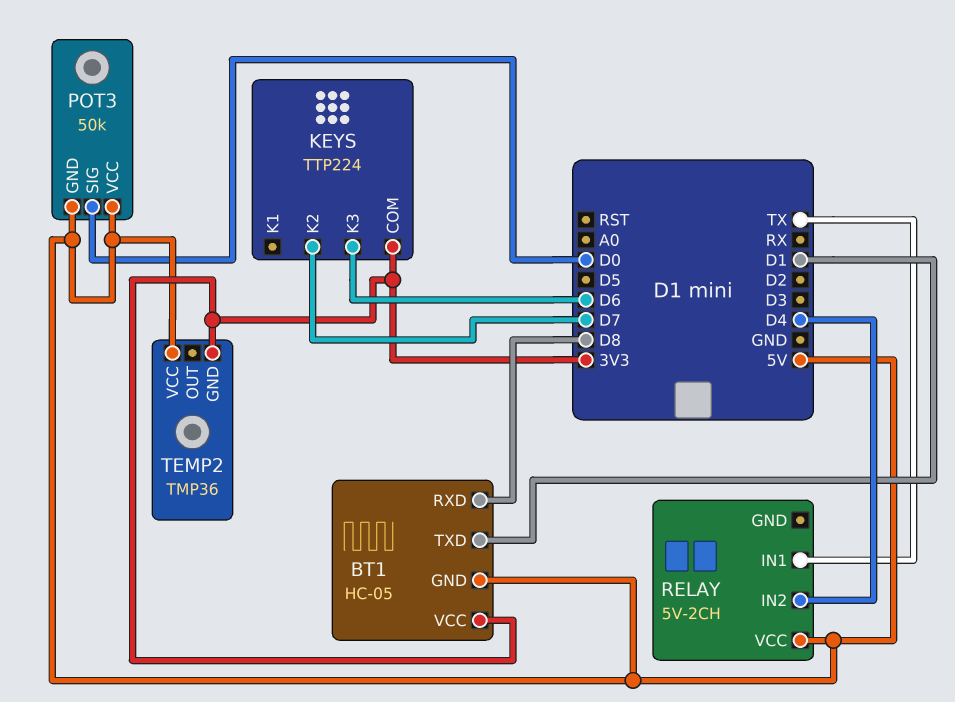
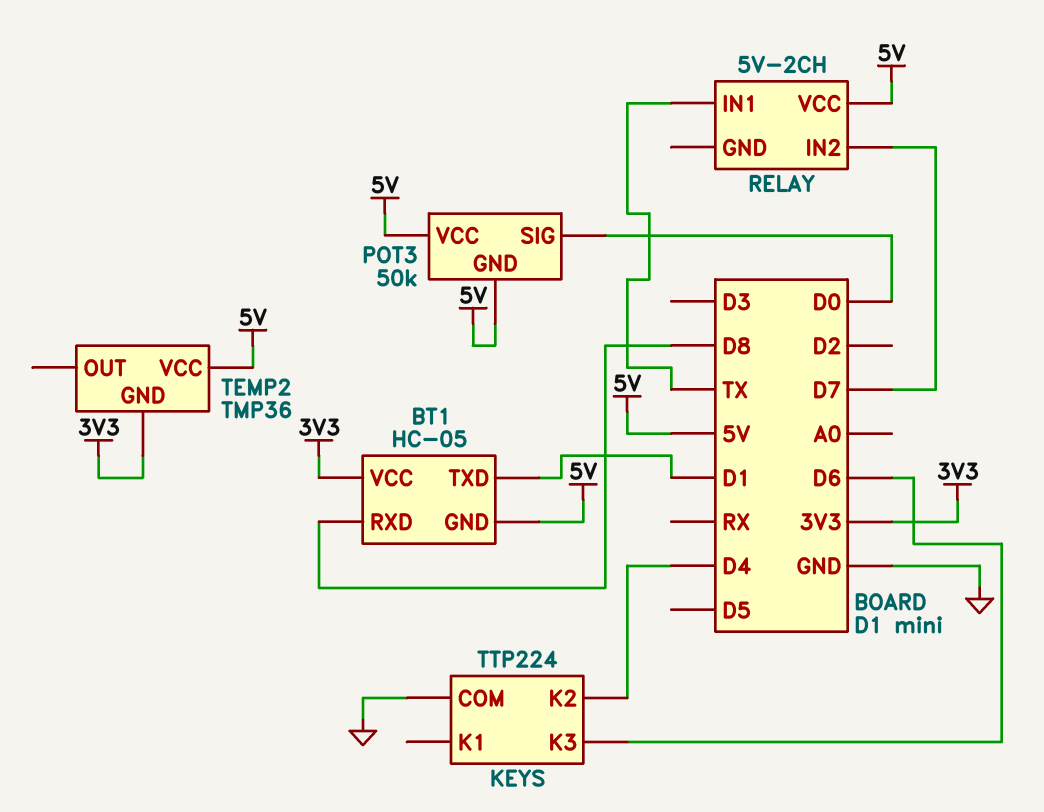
KEYS pin COM: 3V3 -> GND
KEYS pin K2: D7 -> D4
RELAY pin IN2: D4 -> D7

